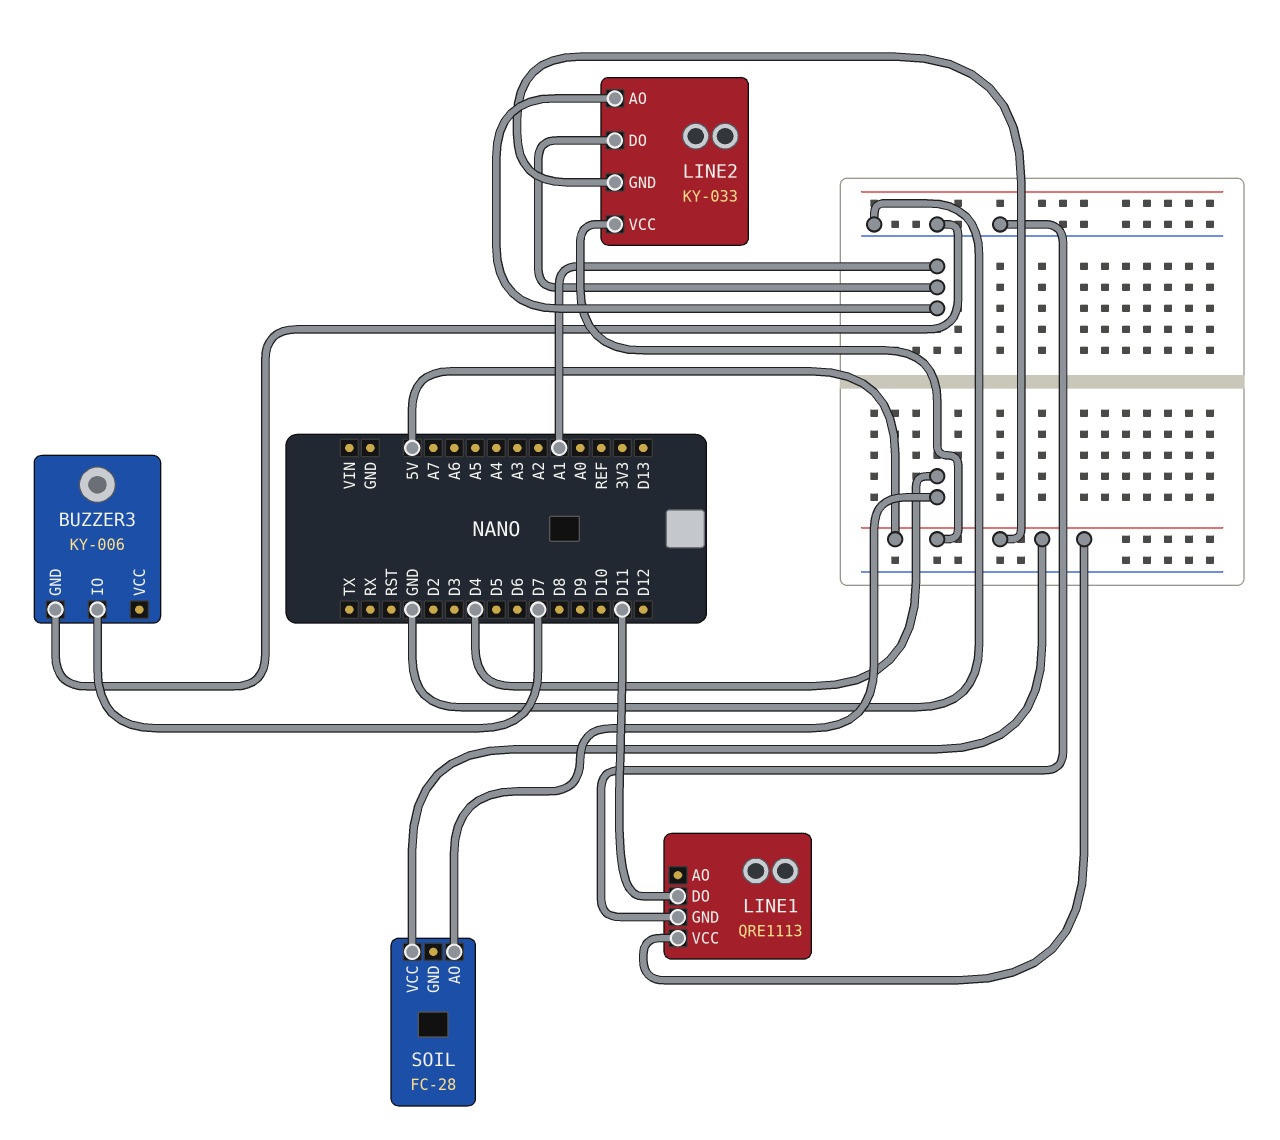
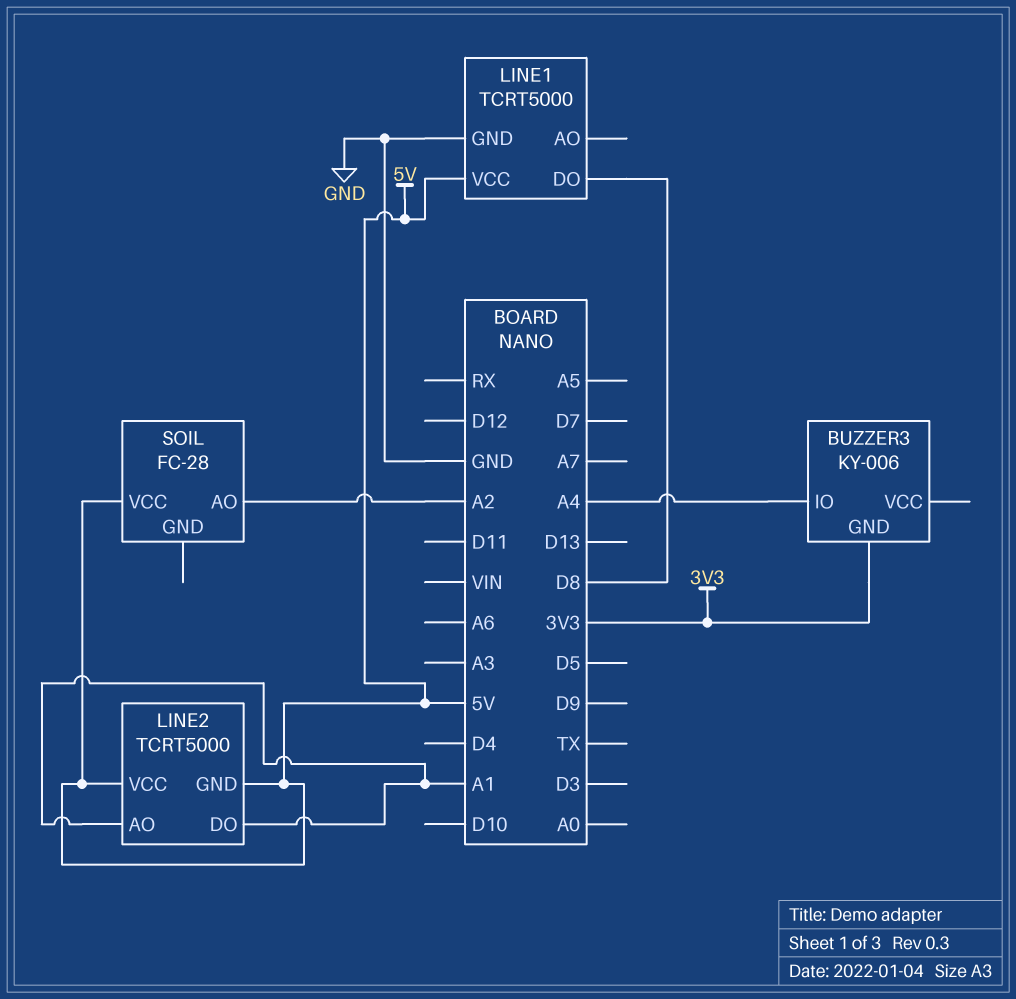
BUZZER3 pin GND: GND -> 3V3
BUZZER3 pin IO: D7 -> A4
LINE1: QRE1113 -> TCRT5000
LINE1 pin DO: D11 -> D8
LINE2: KY-033 -> TCRT5000
SOIL pin AO: D4 -> A2

